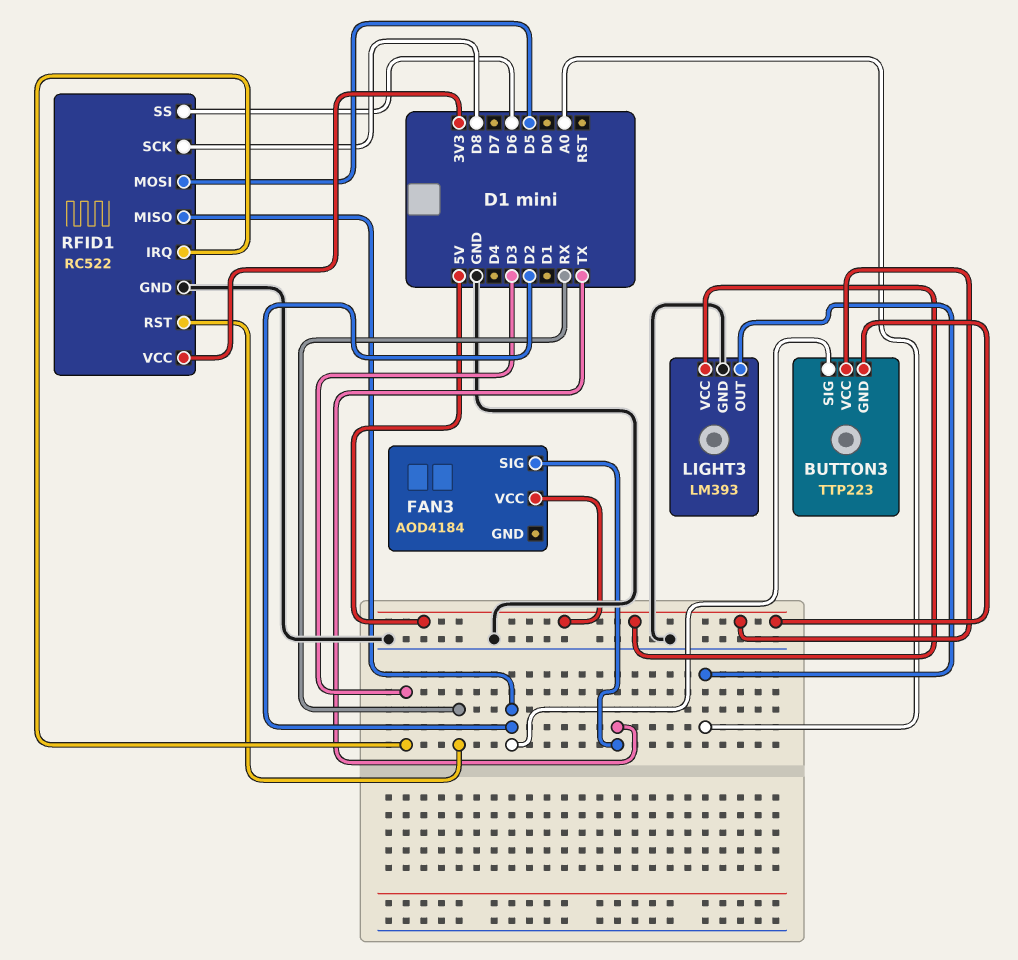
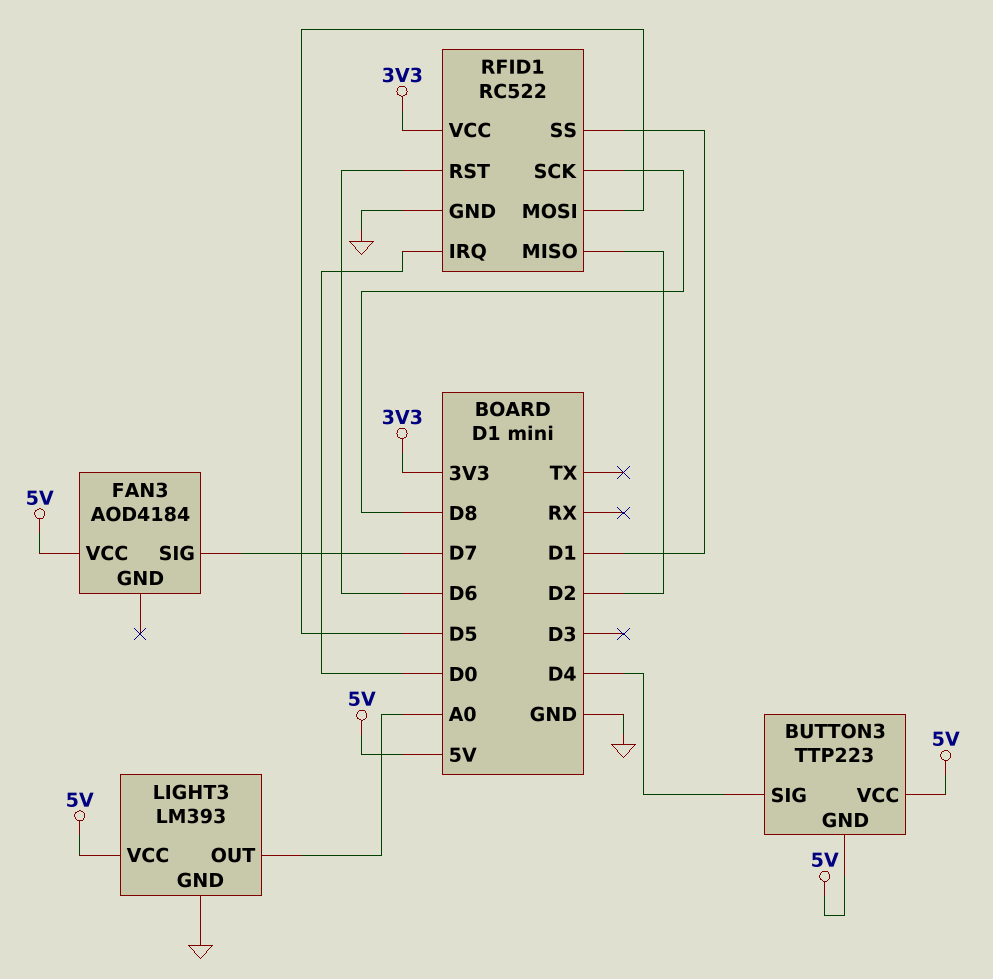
BUTTON3 pin SIG: D2 -> D4
FAN3 pin SIG: TX -> D7
RFID1 pin IRQ: D3 -> D0
RFID1 pin RST: RX -> D6
RFID1 pin SS: D6 -> D1

